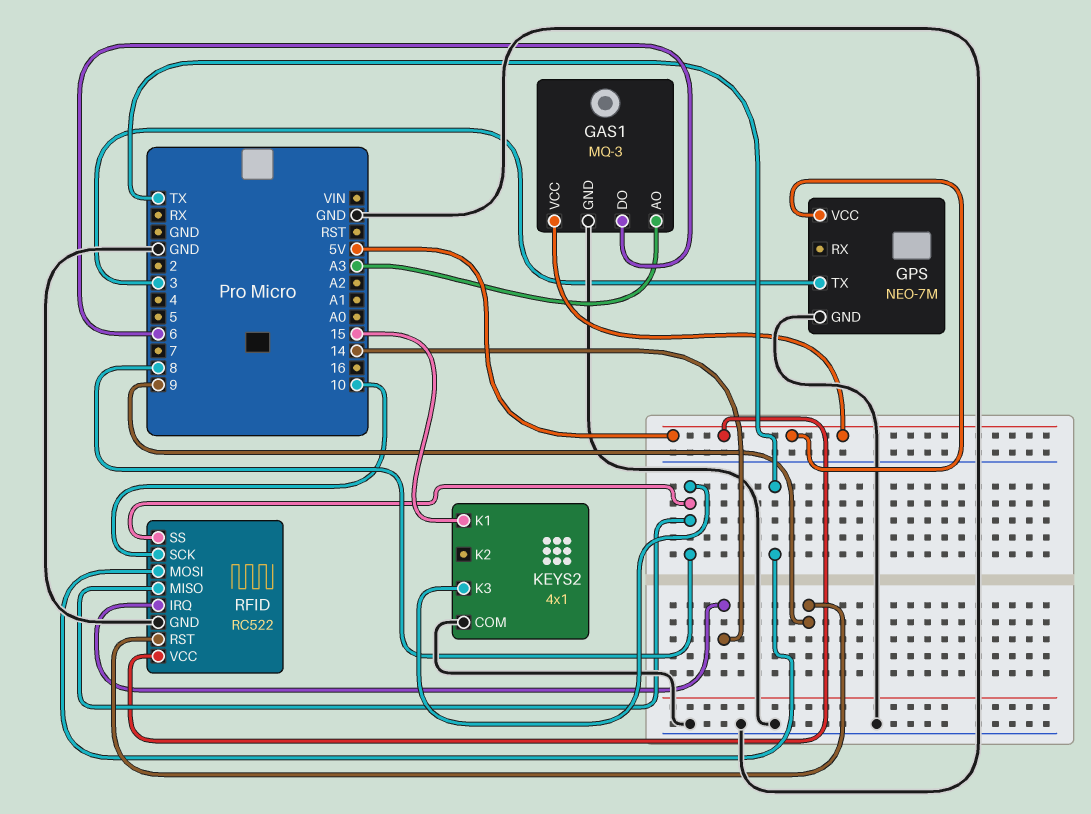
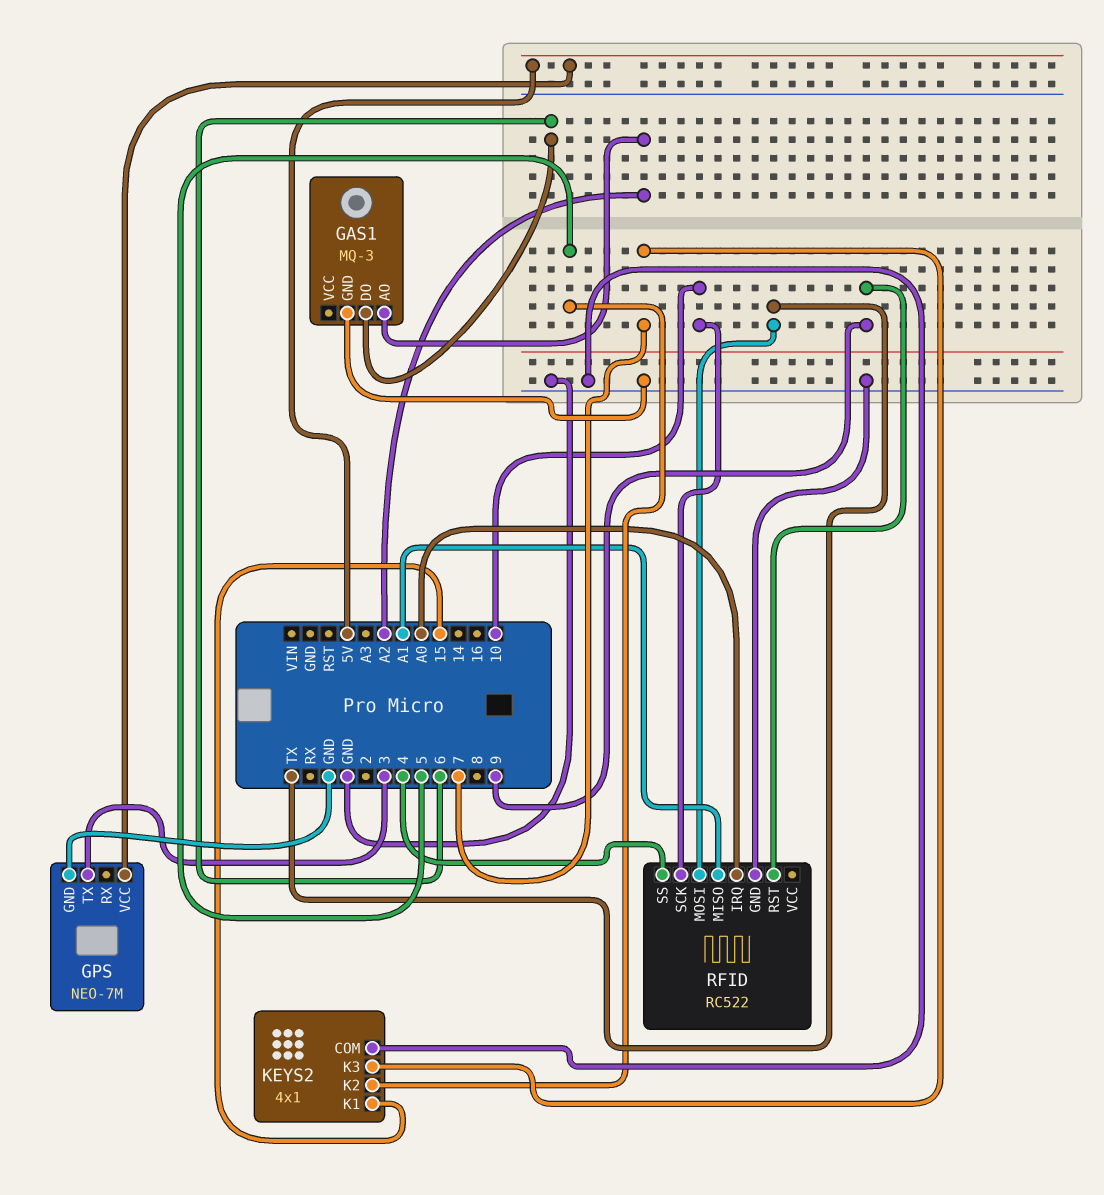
GAS1 pin AO: A3 -> A2
GAS1 pin VCC: 5V -> none
KEYS2 pin K2: none -> 5
KEYS2 pin K3: 8 -> 7
RFID pin IRQ: 14 -> A0
RFID pin MISO: 8 -> A1
RFID pin SS: 8 -> 4
RFID pin VCC: 5V -> none

